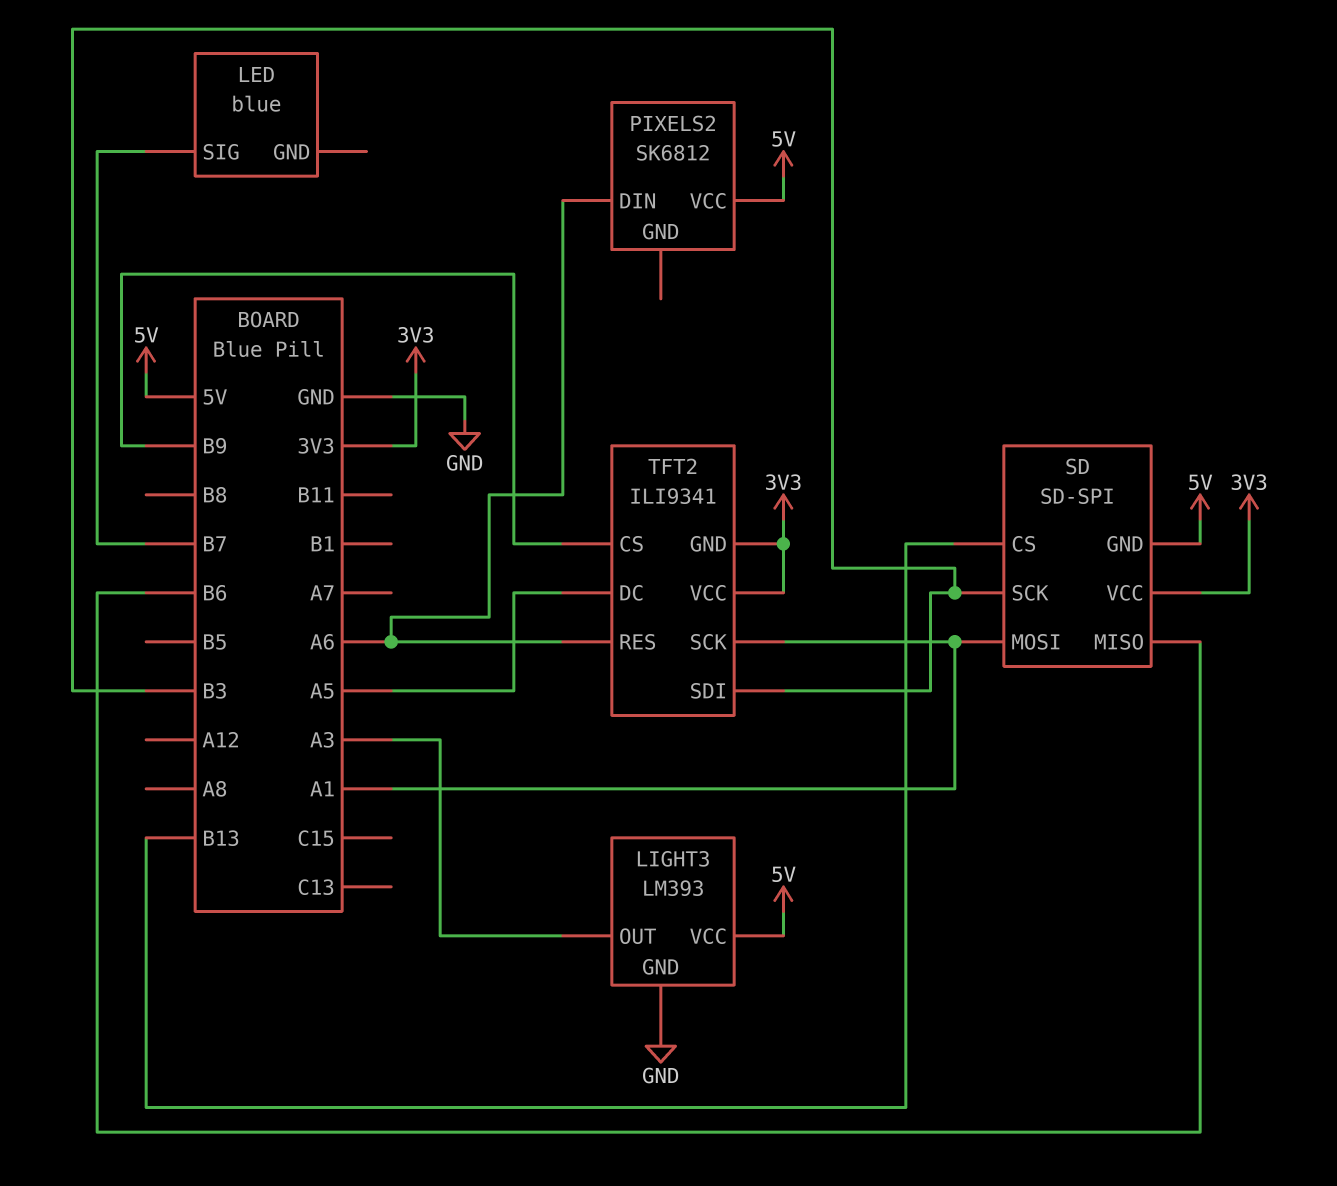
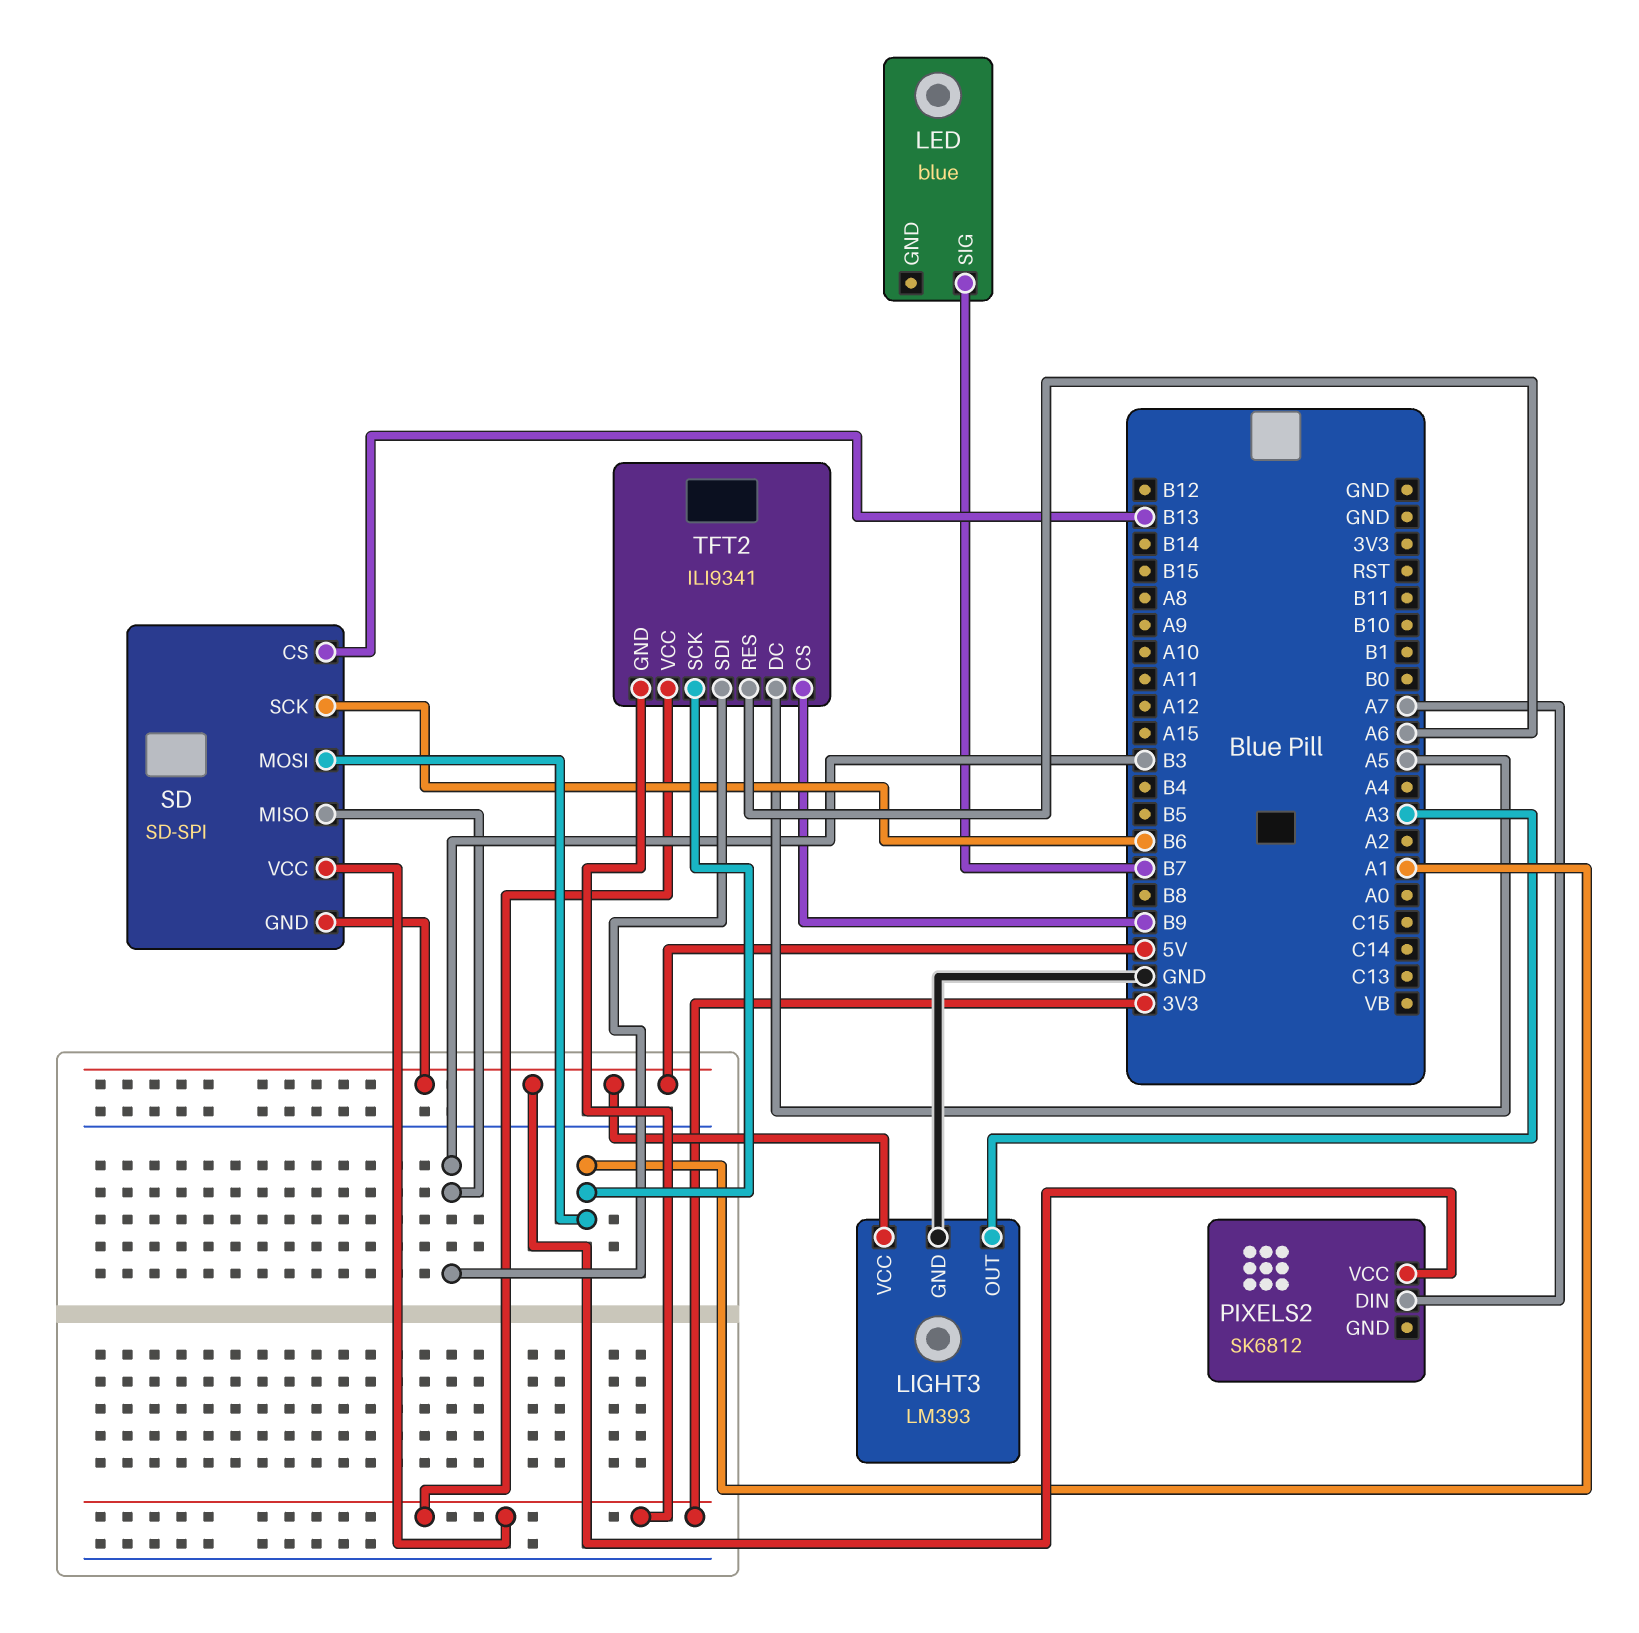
PIXELS2 pin DIN: A6 -> A7
SD pin MISO: B6 -> B3
SD pin SCK: B3 -> B6

